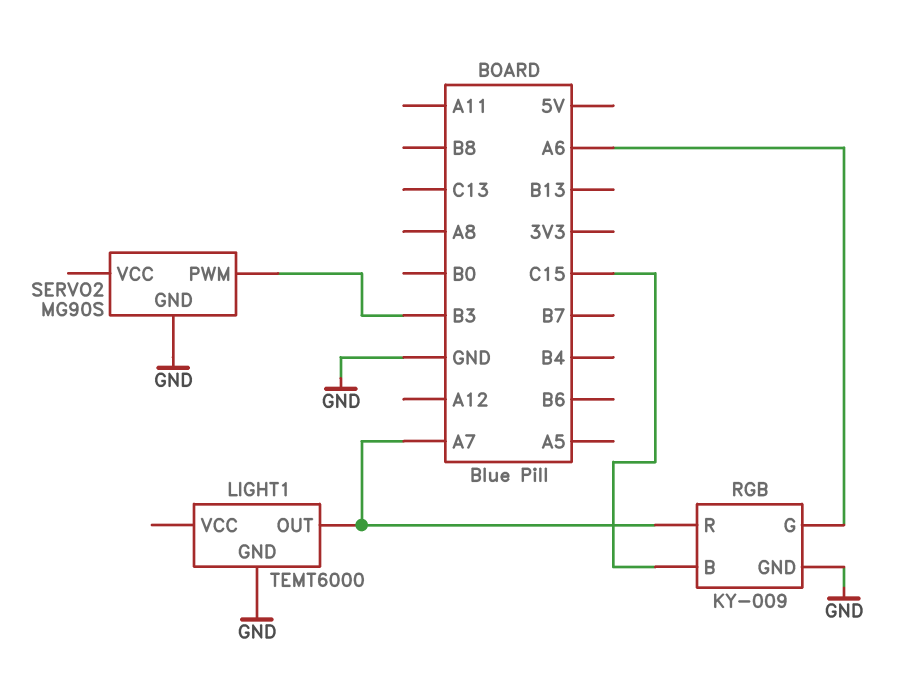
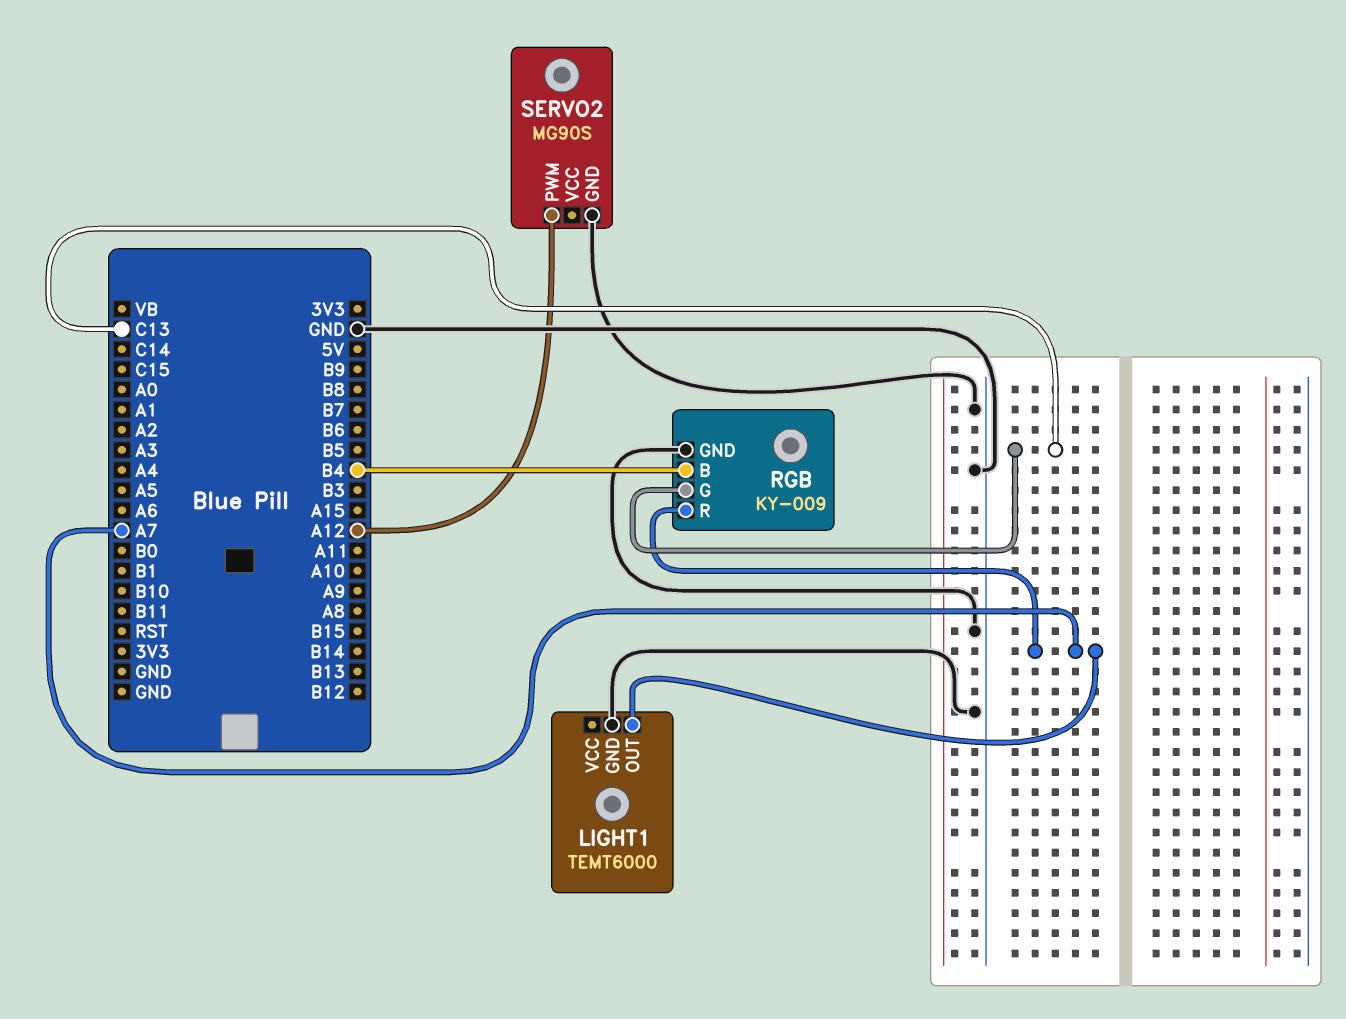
RGB pin B: C15 -> B4
RGB pin G: A6 -> C13
SERVO2 pin PWM: B3 -> A12

